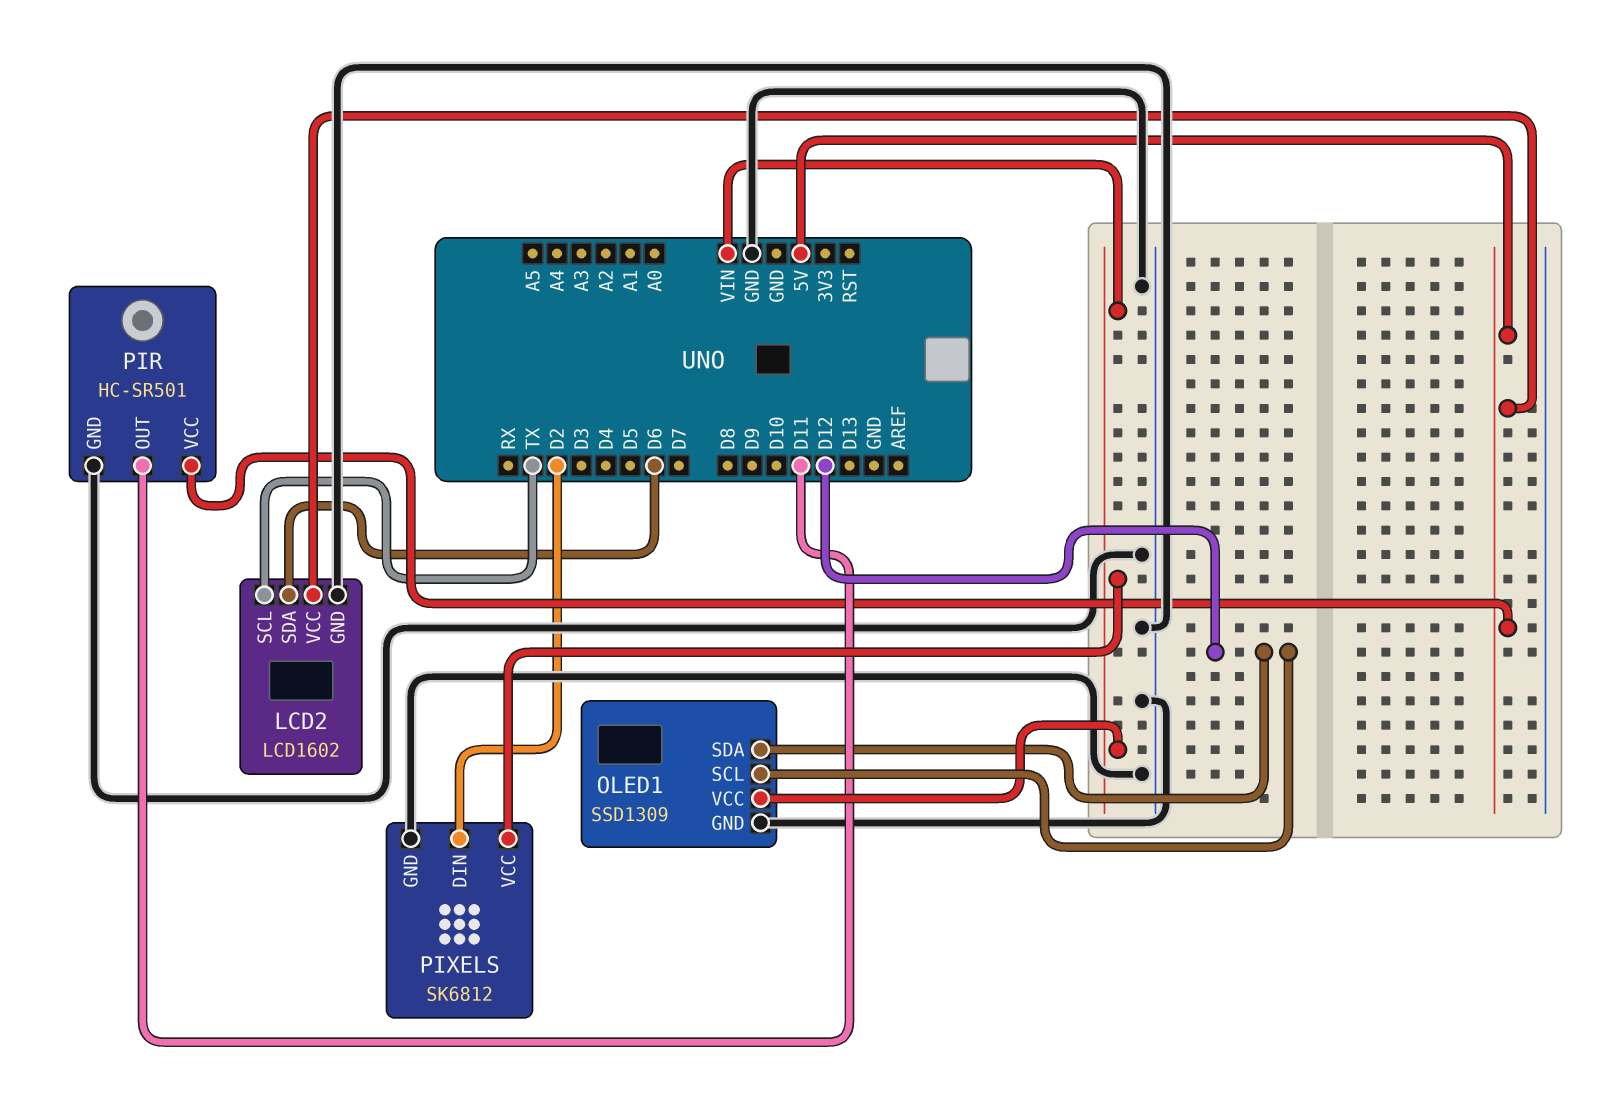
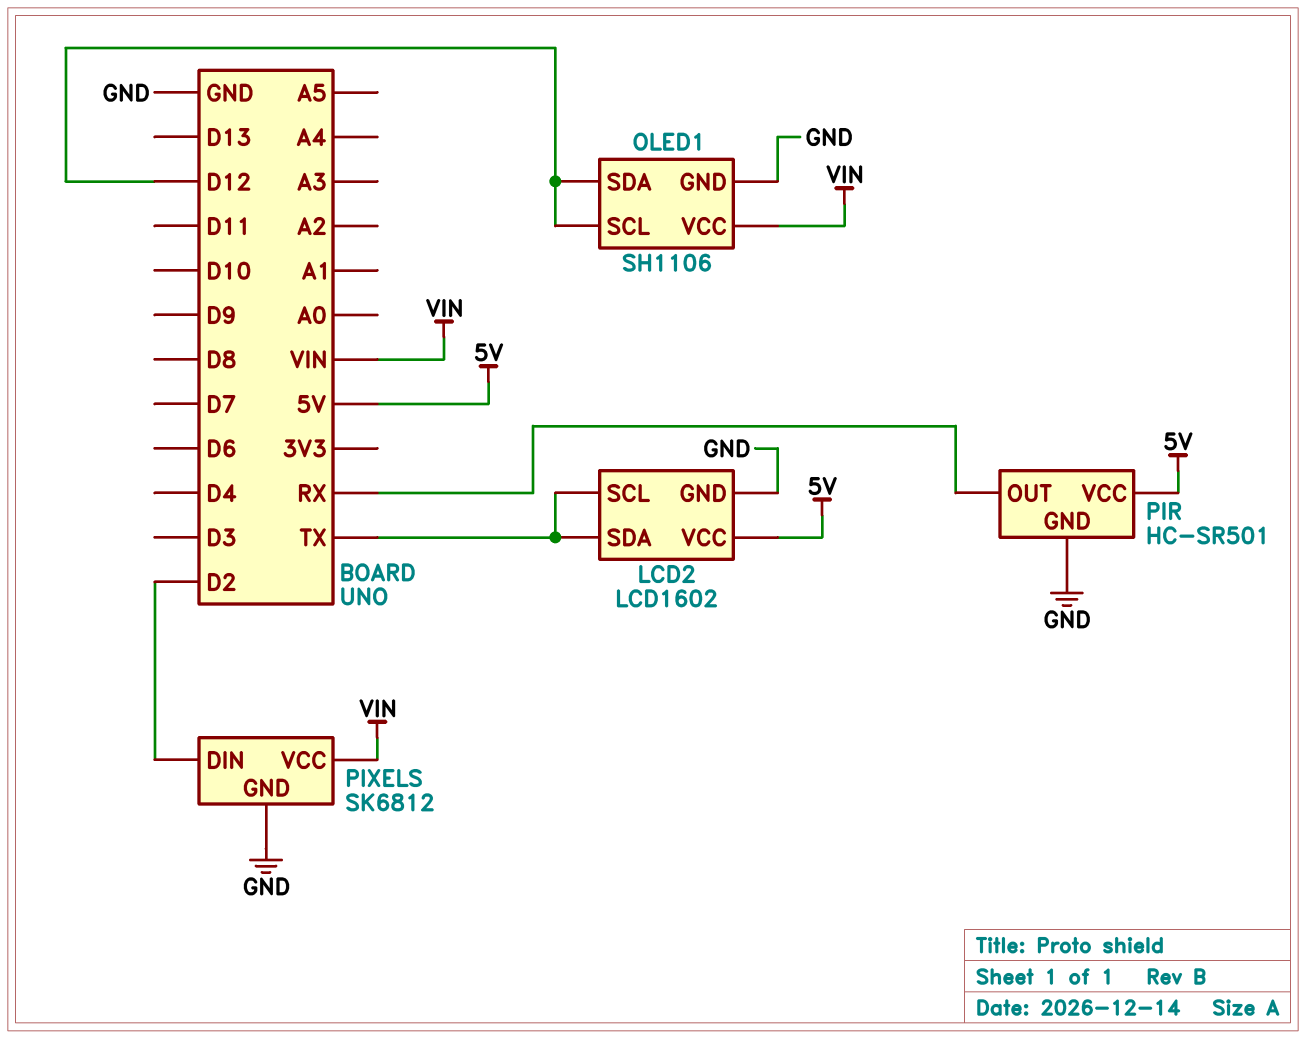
LCD2 pin SDA: D6 -> TX
OLED1: SSD1309 -> SH1106
PIR pin OUT: D11 -> RX

